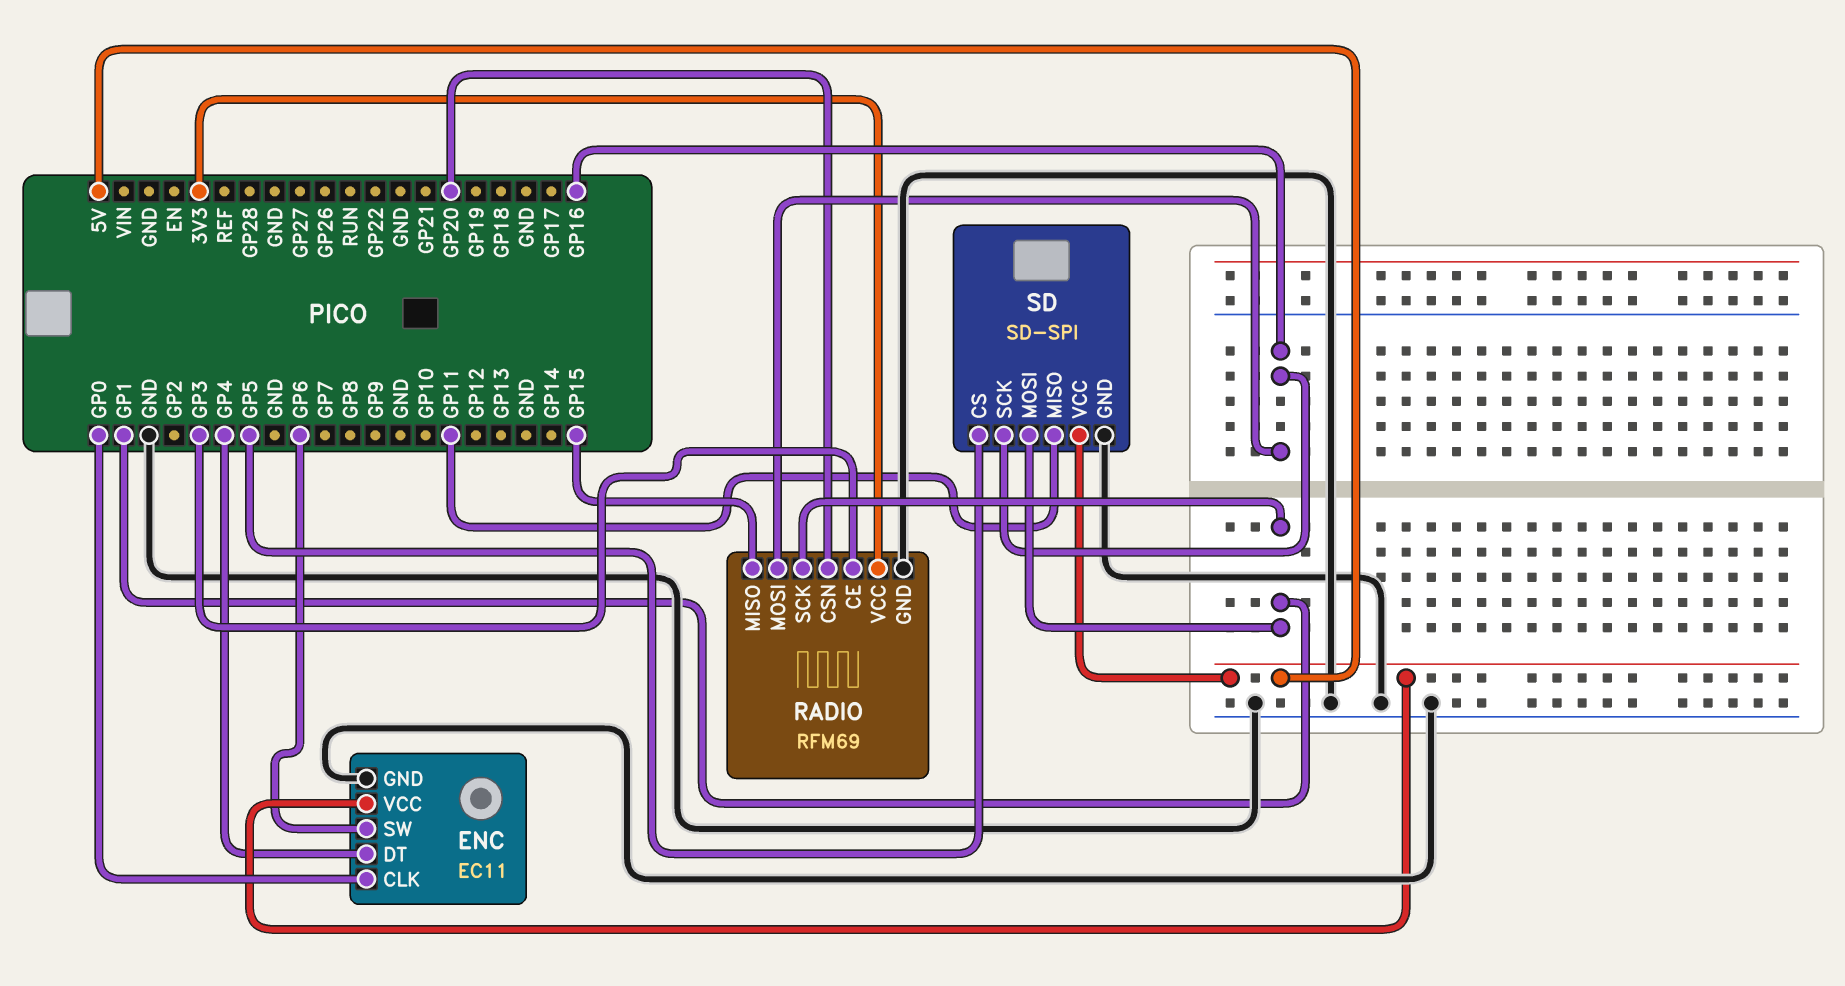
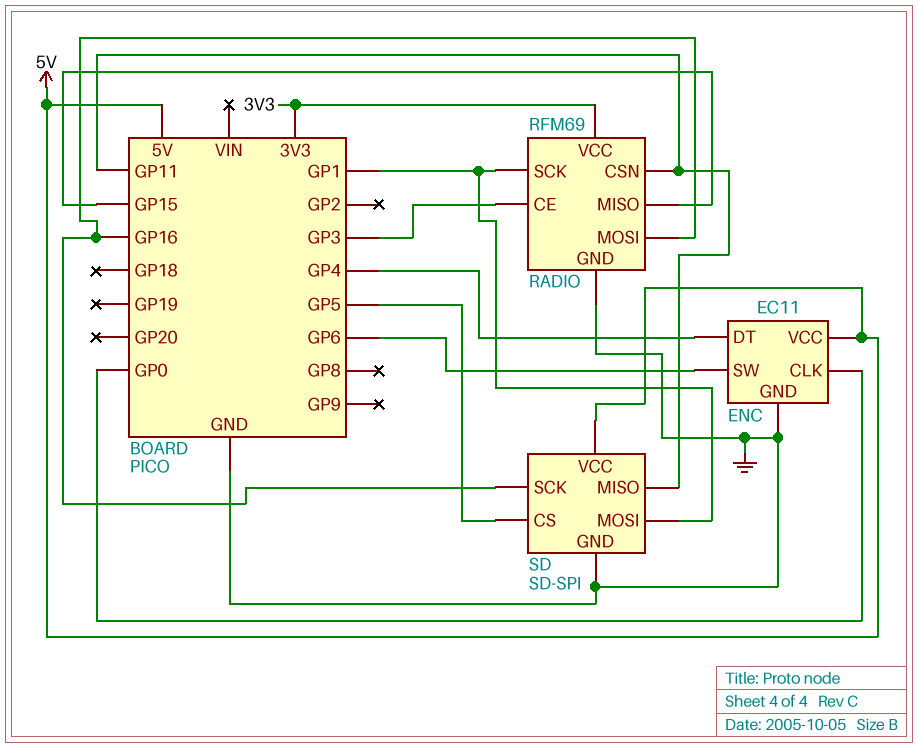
RADIO pin CSN: GP20 -> GP11

